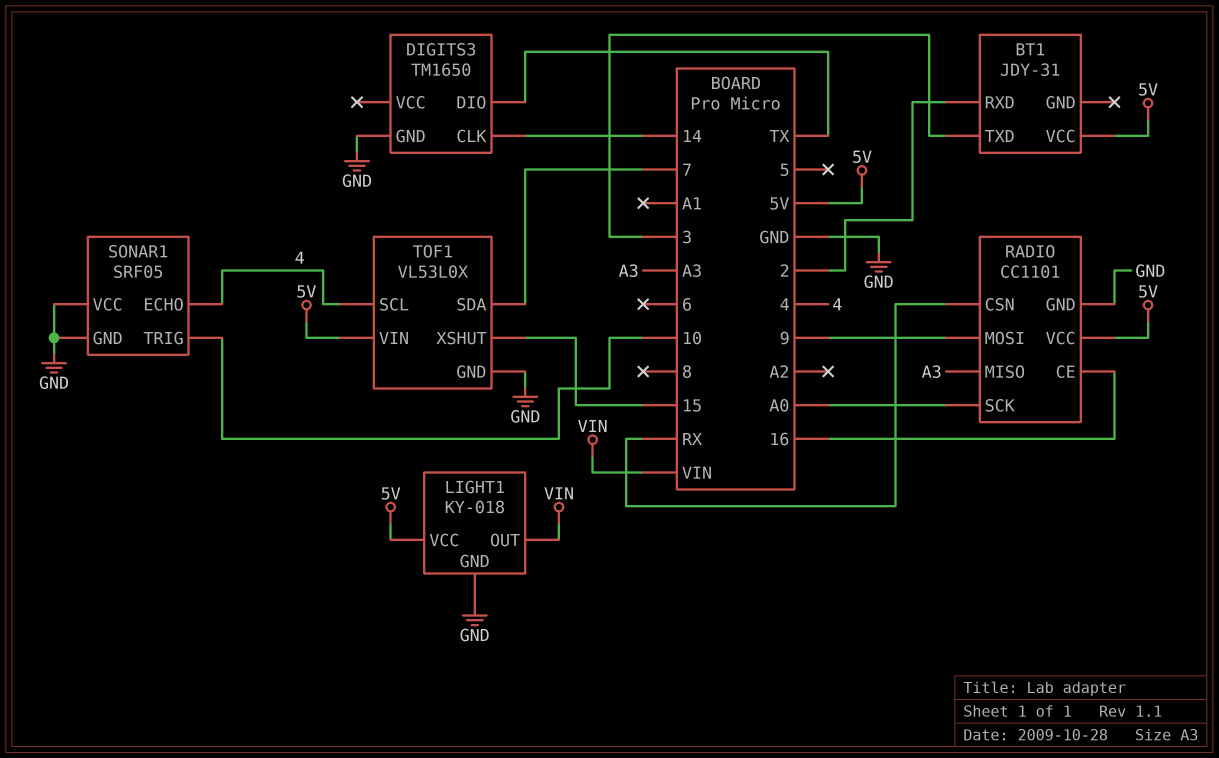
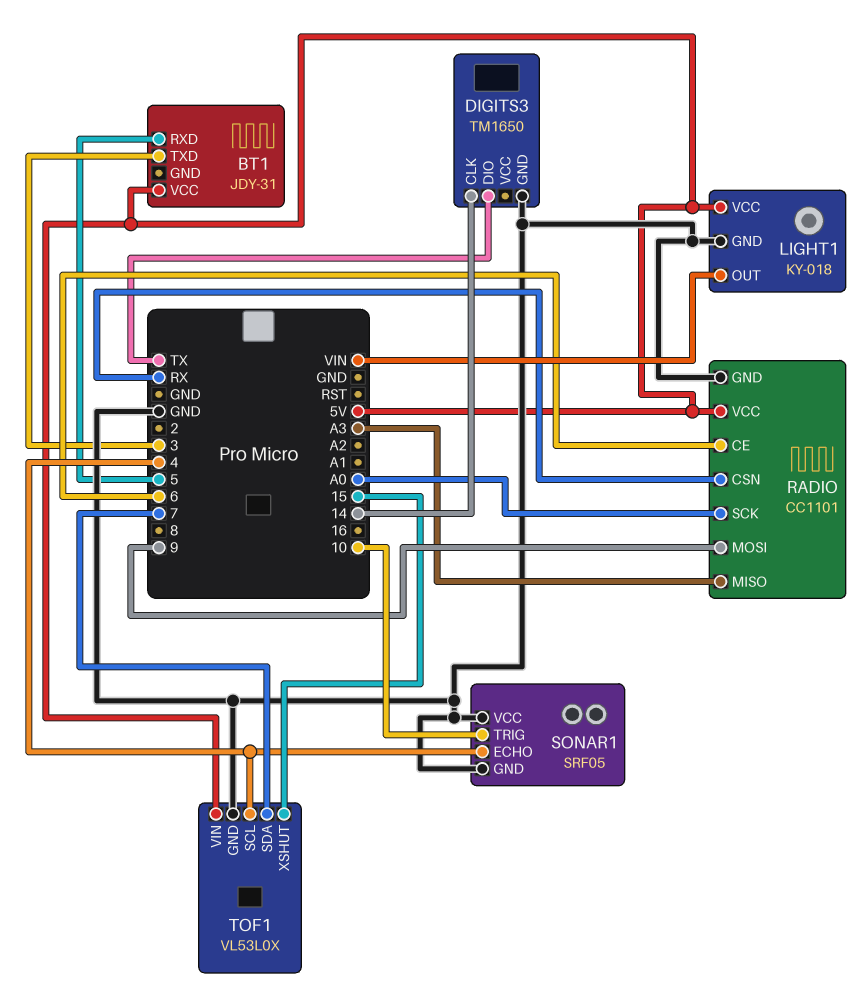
BT1 pin RXD: 2 -> 5
RADIO pin CE: 16 -> 6

